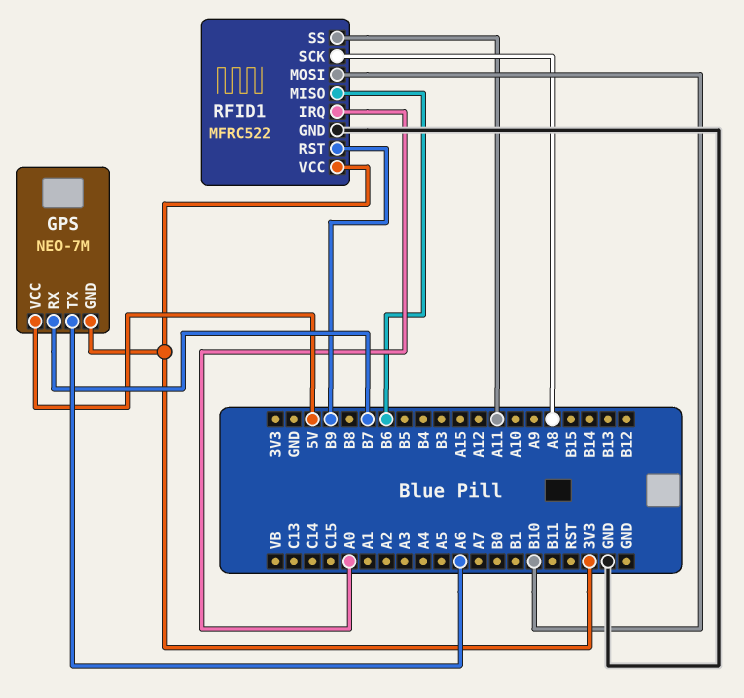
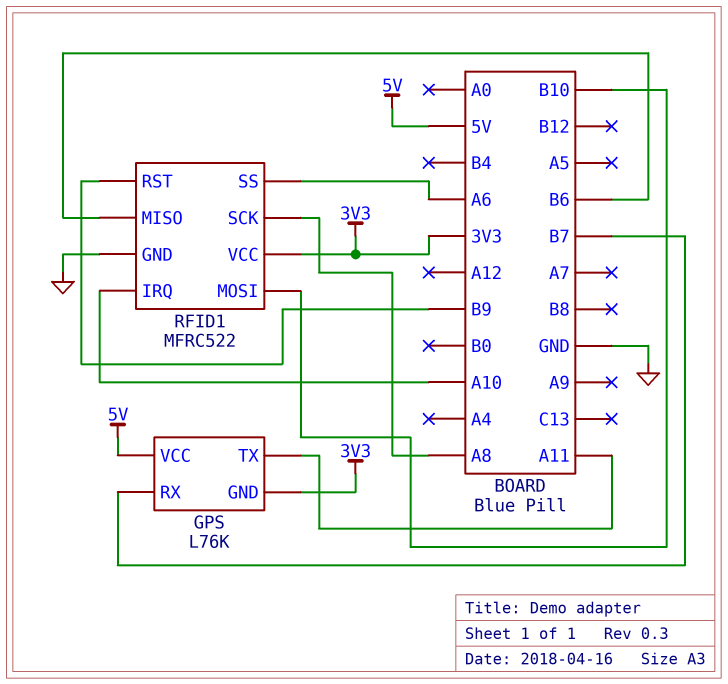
GPS: NEO-7M -> L76K
GPS pin TX: A6 -> A11
RFID1 pin IRQ: A0 -> A10
RFID1 pin SS: A11 -> A6

